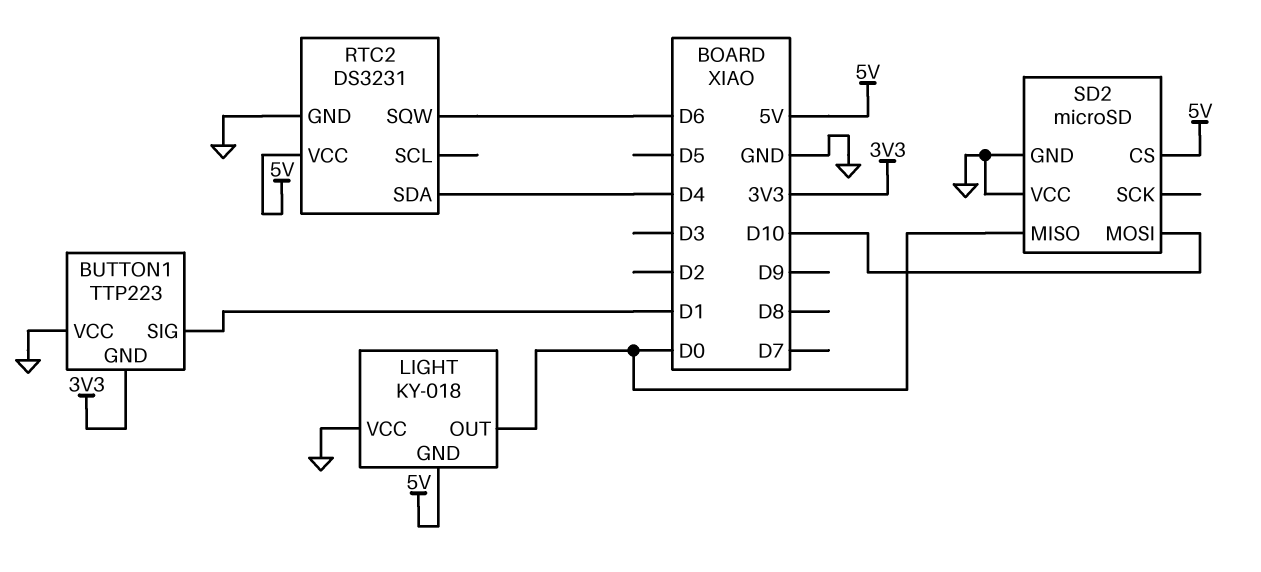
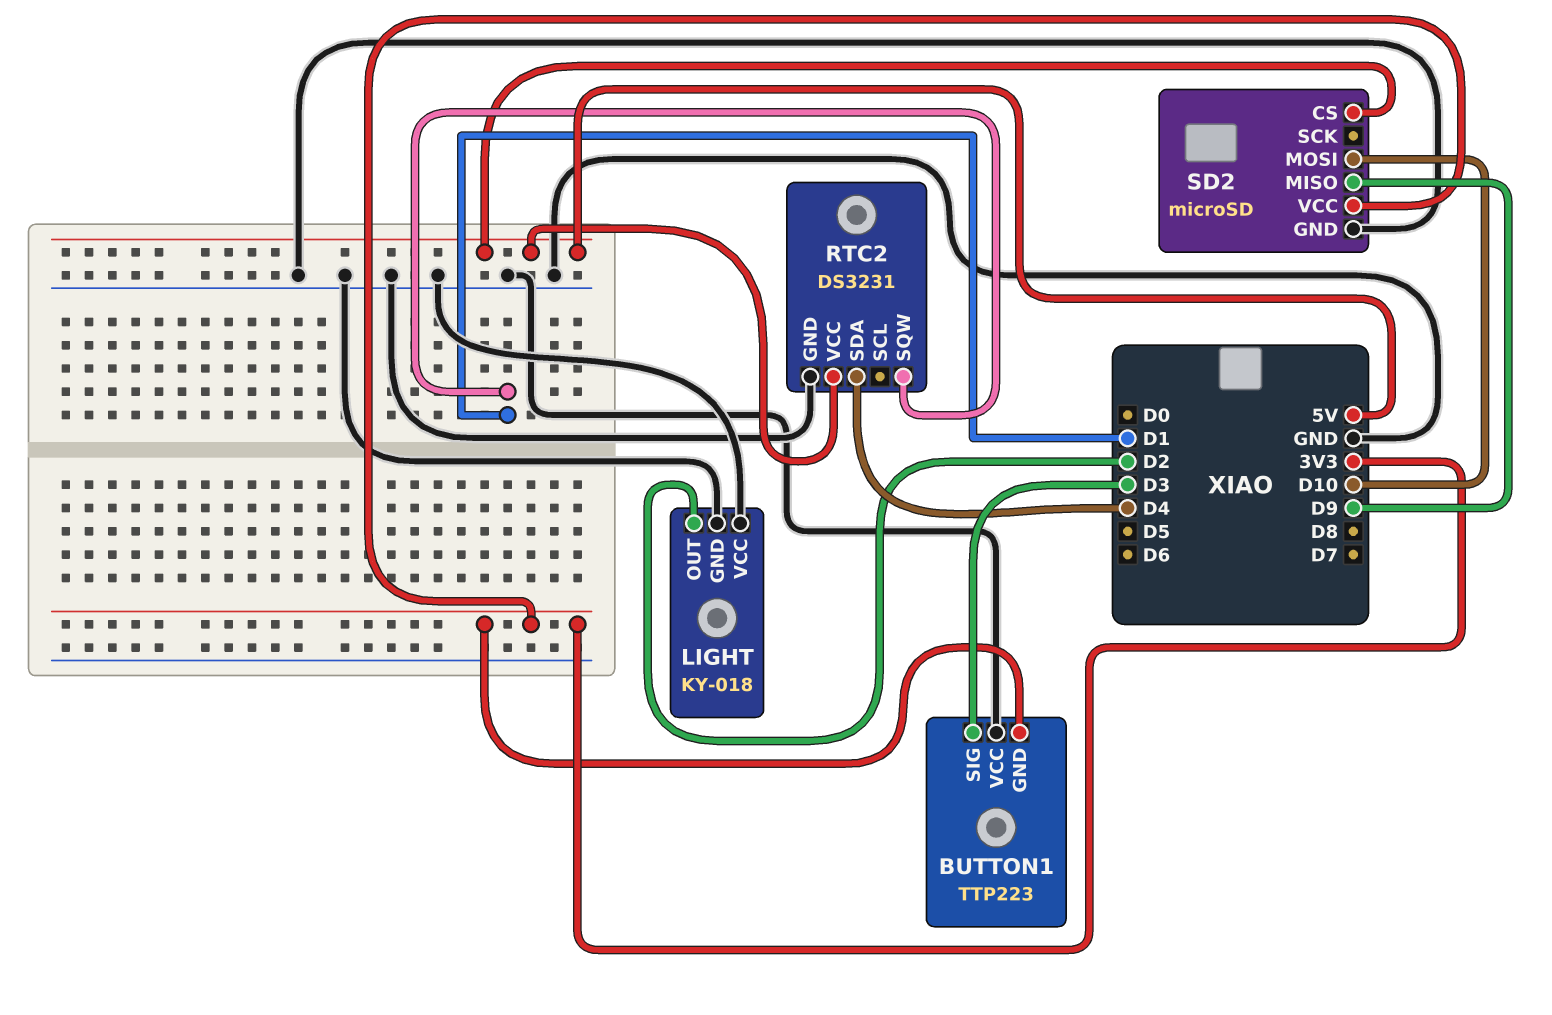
BUTTON1 pin SIG: D1 -> D3
LIGHT pin GND: 5V -> GND
LIGHT pin OUT: D0 -> D2
RTC2 pin SQW: D6 -> D1
SD2 pin MISO: D0 -> D9
SD2 pin VCC: GND -> 3V3

